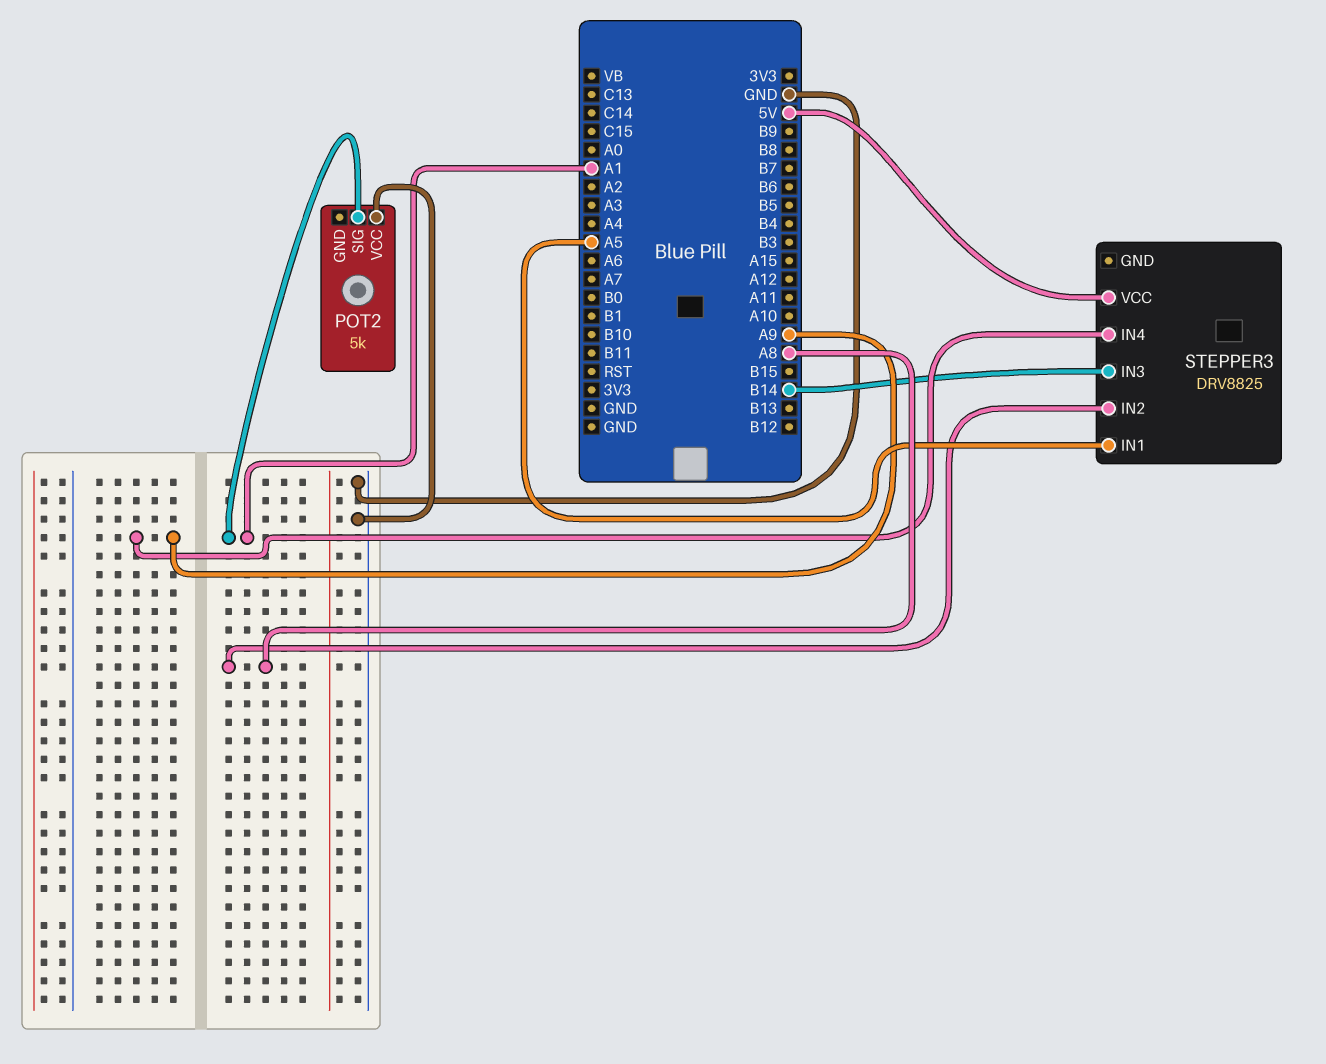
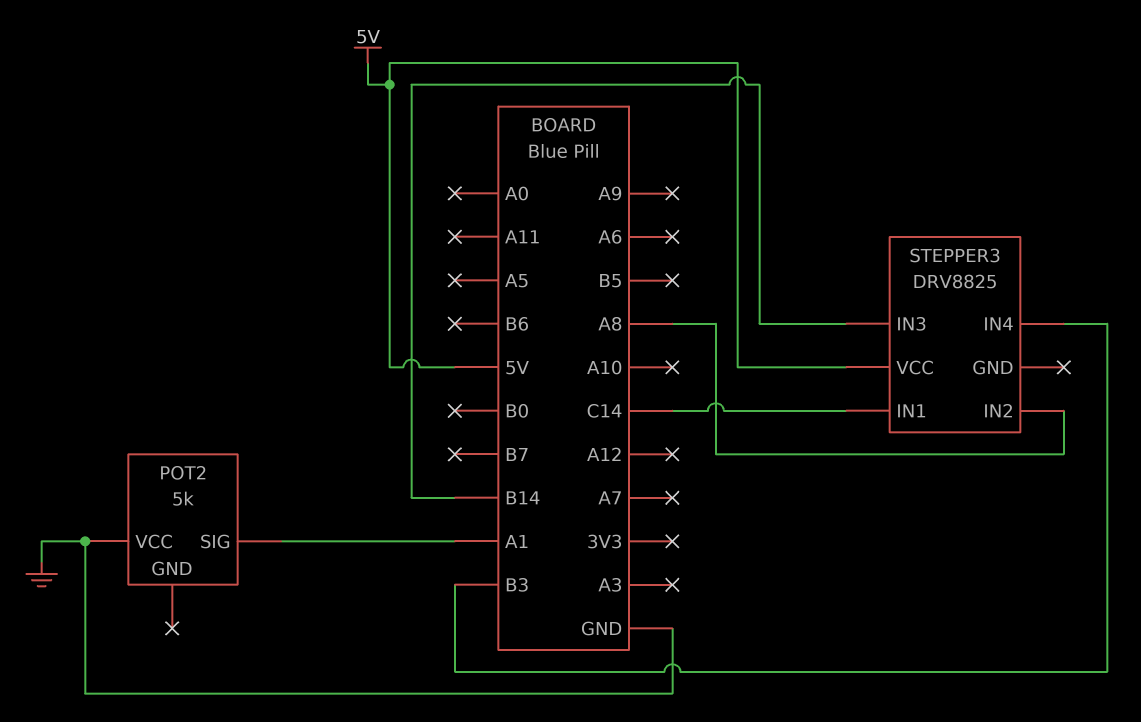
STEPPER3 pin IN1: A5 -> C14
STEPPER3 pin IN4: A9 -> B3

